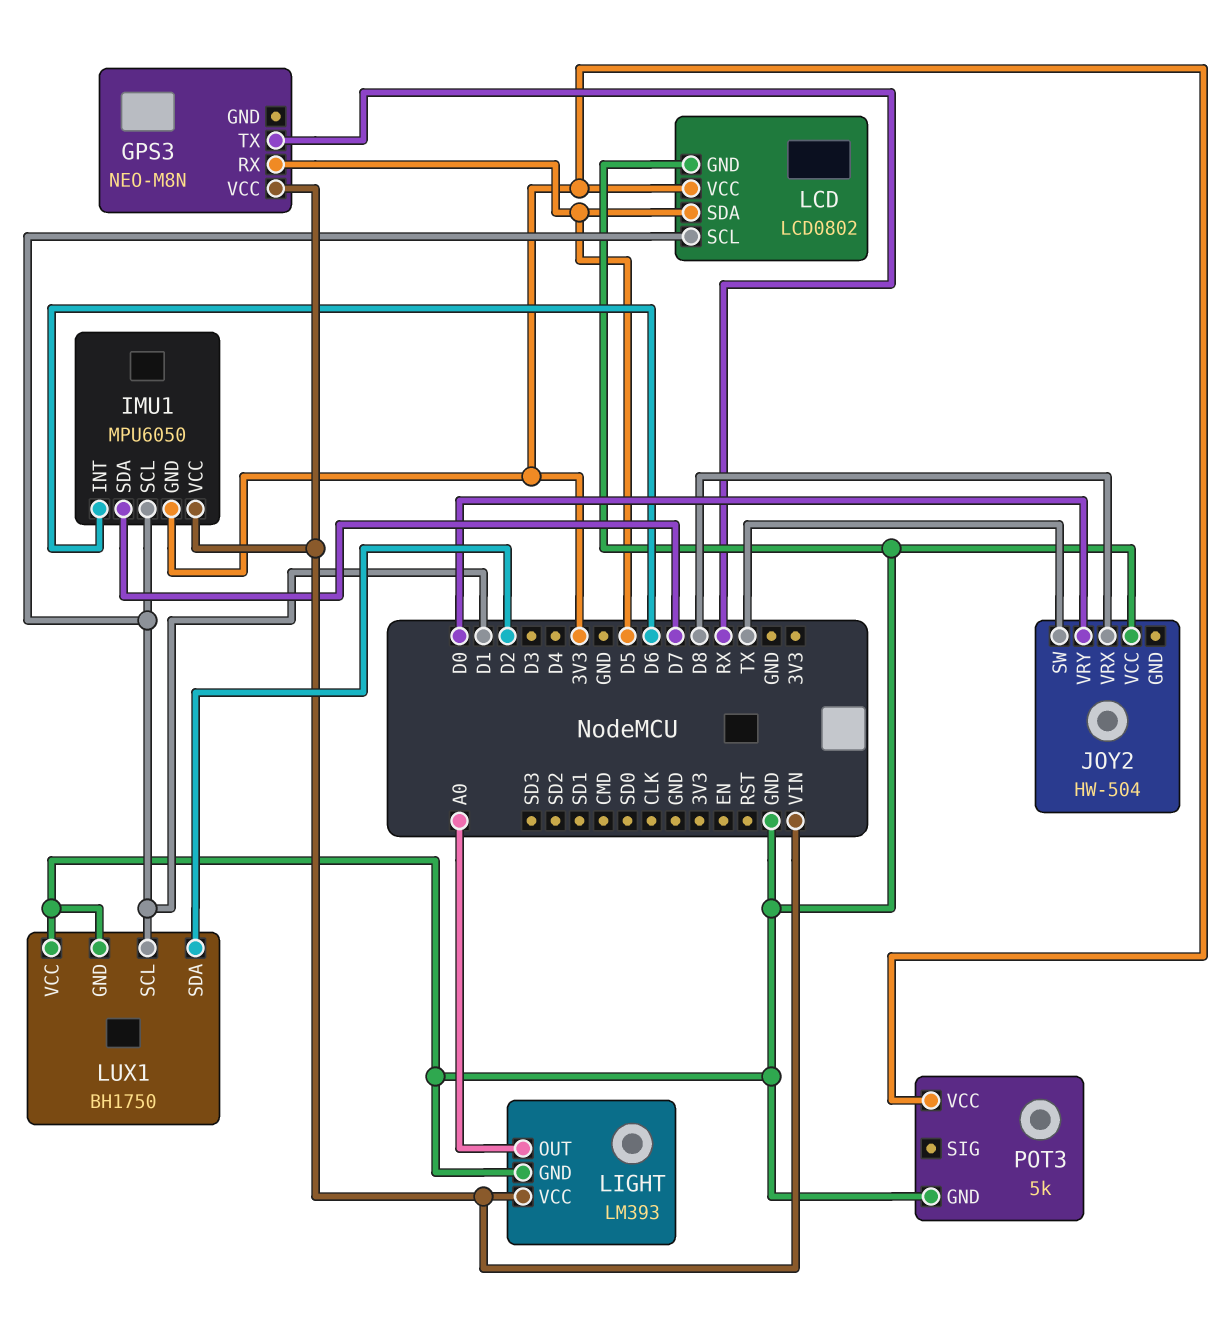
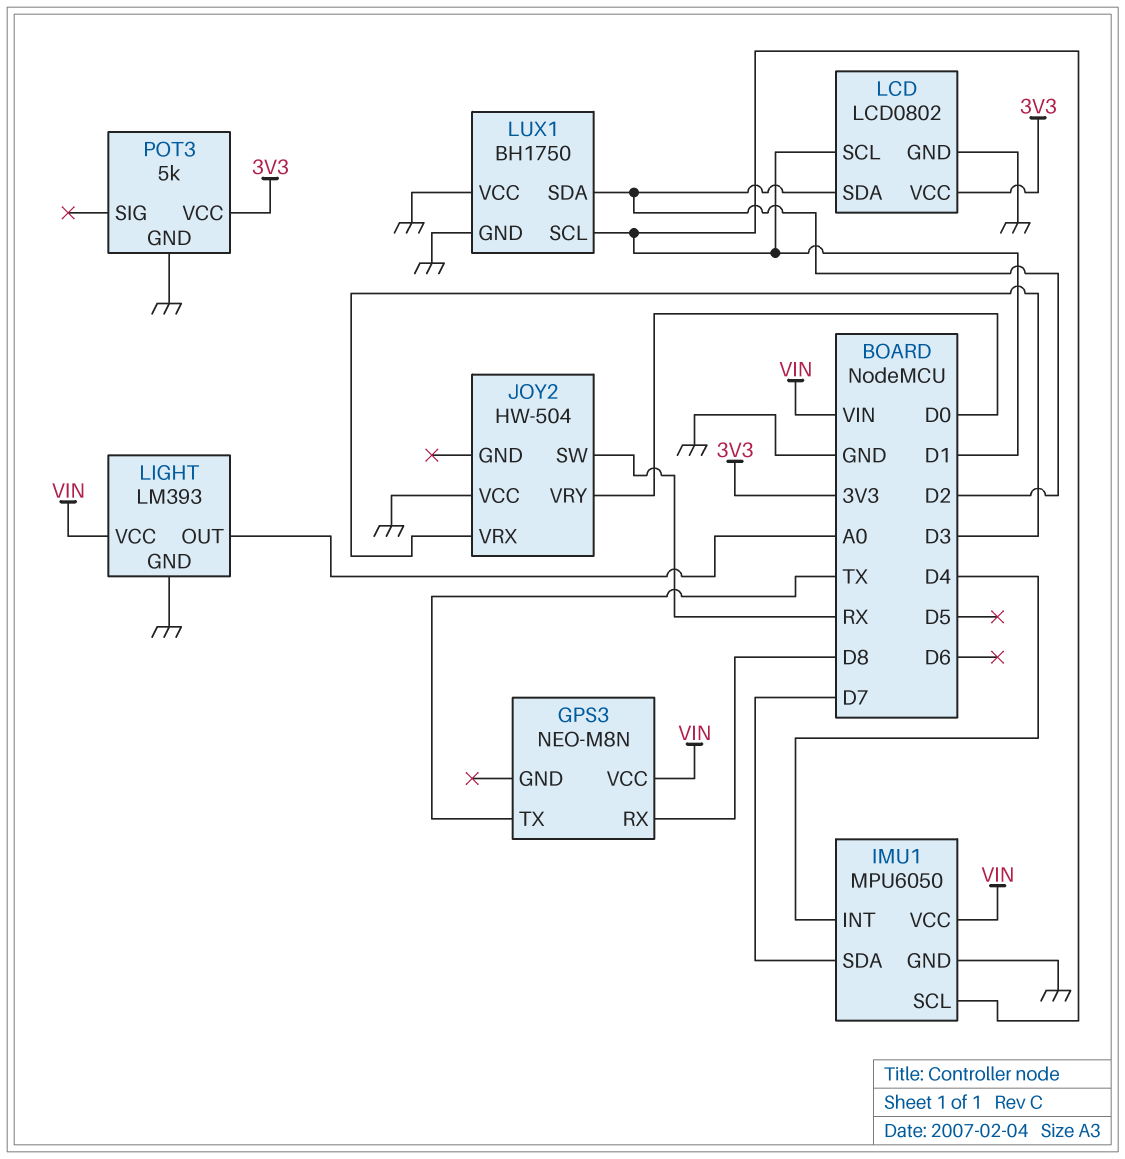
GPS3 pin RX: D5 -> D8
GPS3 pin TX: RX -> TX
IMU1 pin GND: 3V3 -> GND
IMU1 pin INT: D6 -> D4
JOY2 pin SW: TX -> RX
JOY2 pin VRX: D8 -> D3
LCD pin SDA: D5 -> D2

